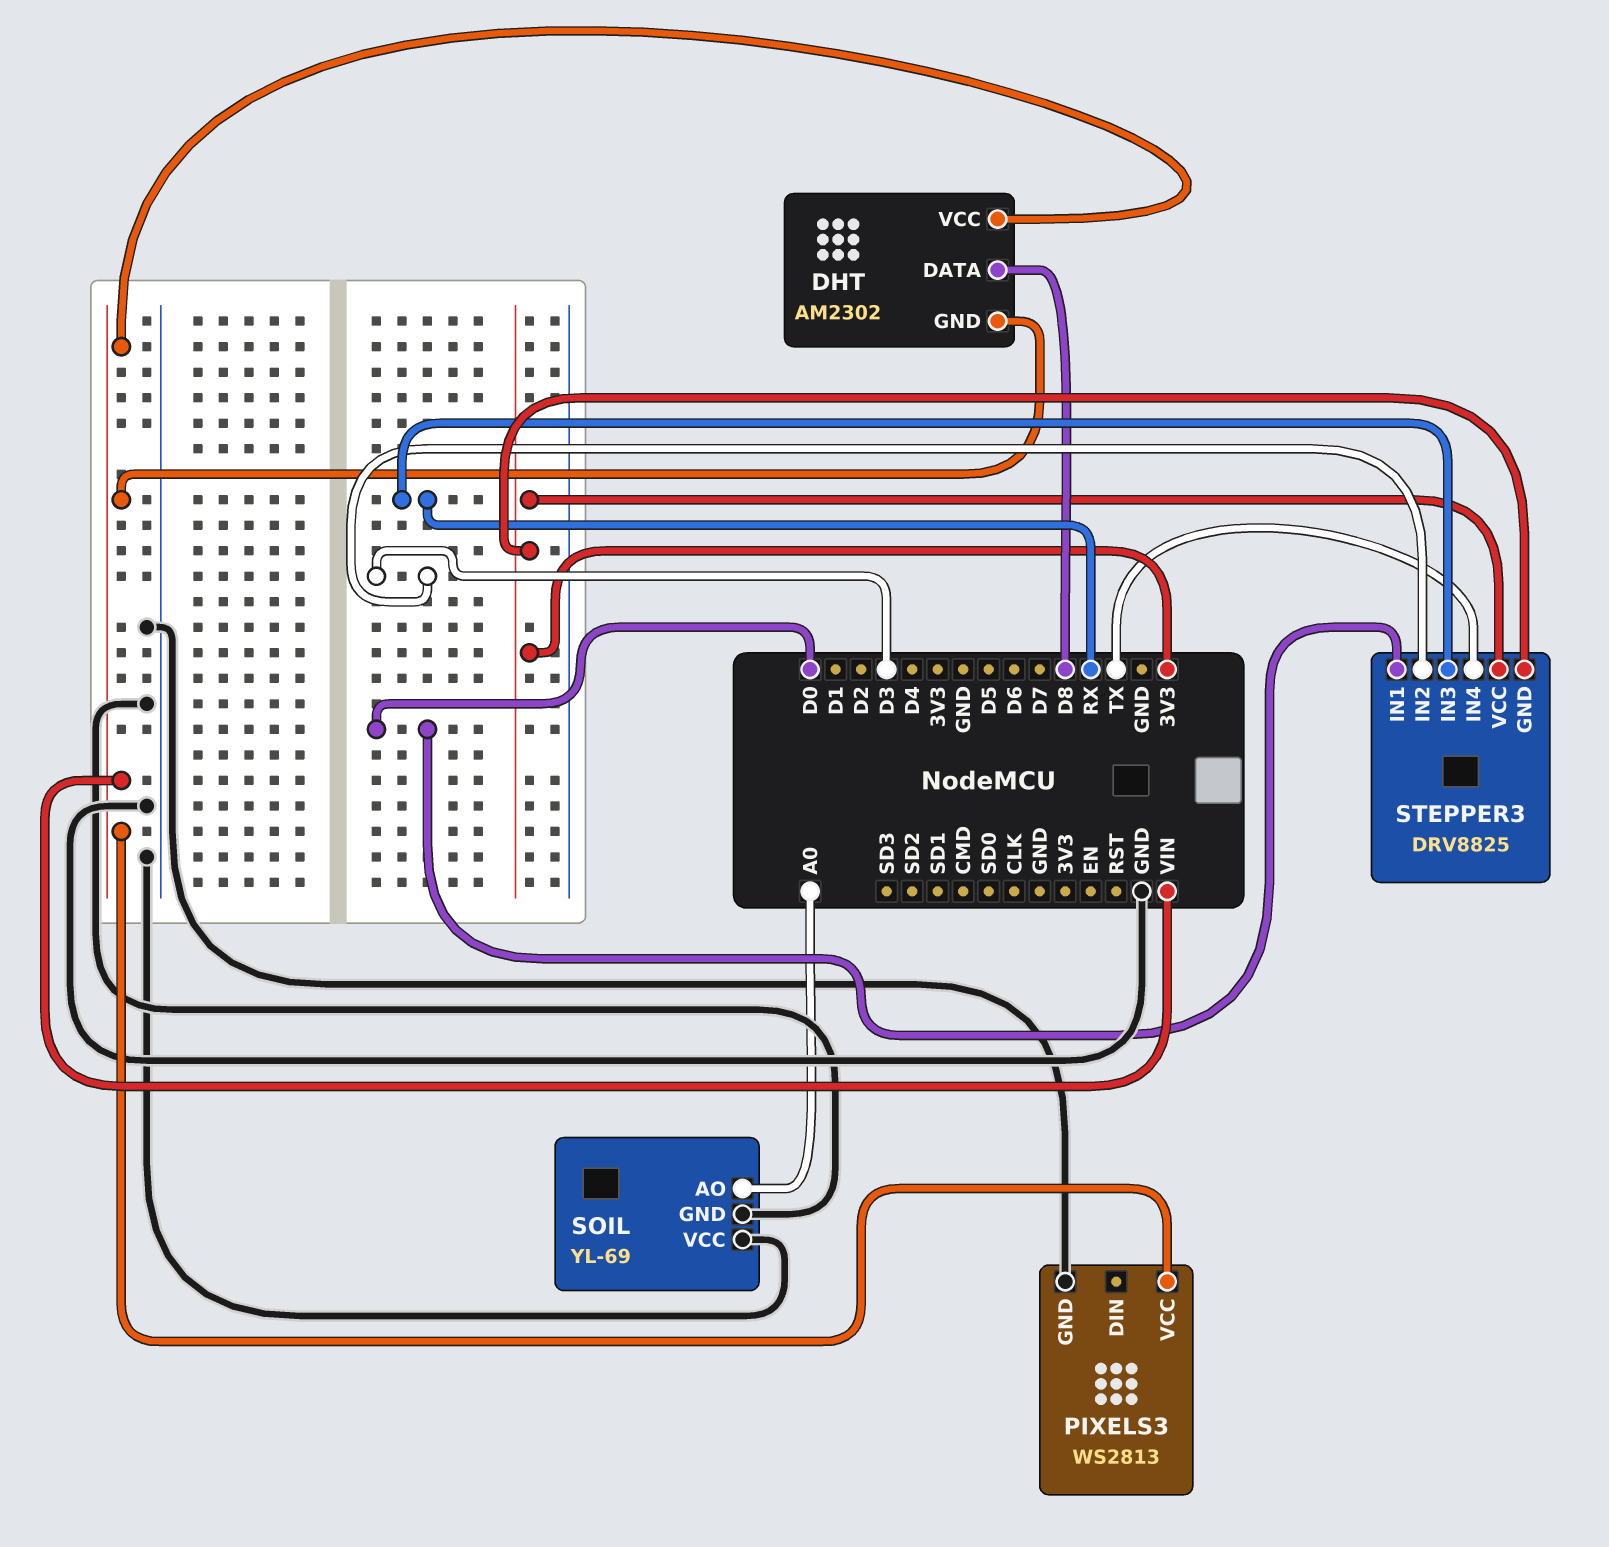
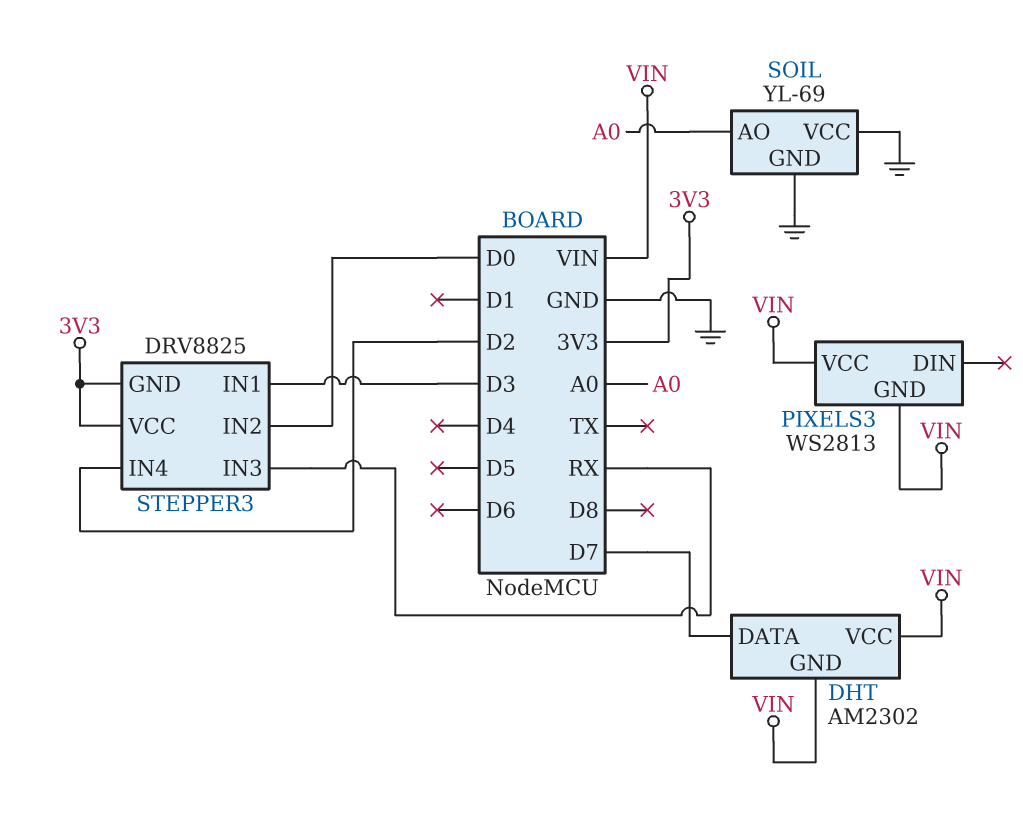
DHT pin DATA: D8 -> D7
PIXELS3 pin GND: GND -> VIN
STEPPER3 pin IN1: D0 -> D3
STEPPER3 pin IN2: D3 -> D0
STEPPER3 pin IN4: TX -> D2

